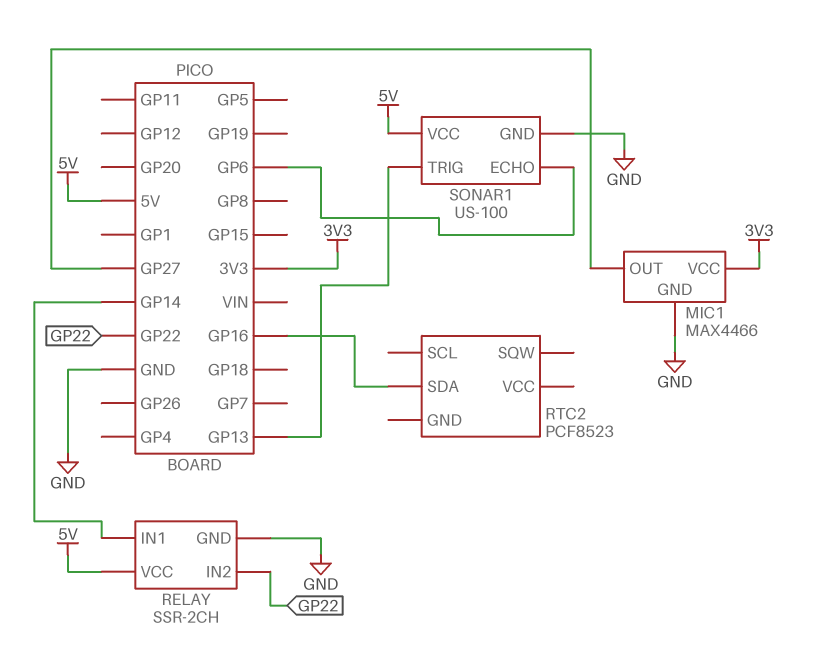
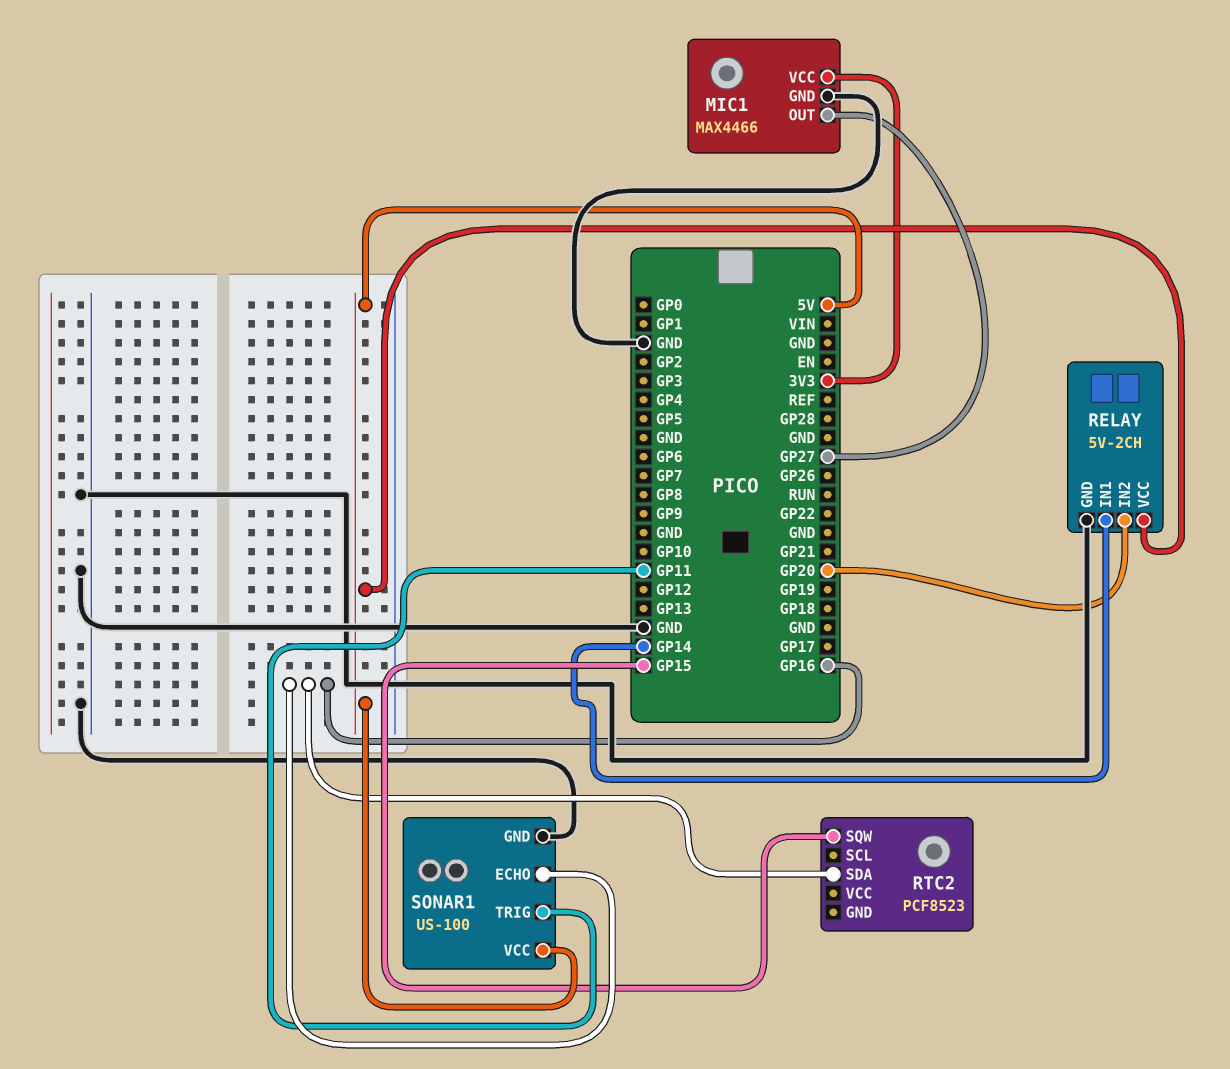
RELAY: SSR-2CH -> 5V-2CH
RELAY pin IN2: GP22 -> GP20
RTC2 pin SQW: none -> GP15
SONAR1 pin ECHO: GP6 -> GP16
SONAR1 pin TRIG: GP13 -> GP11

